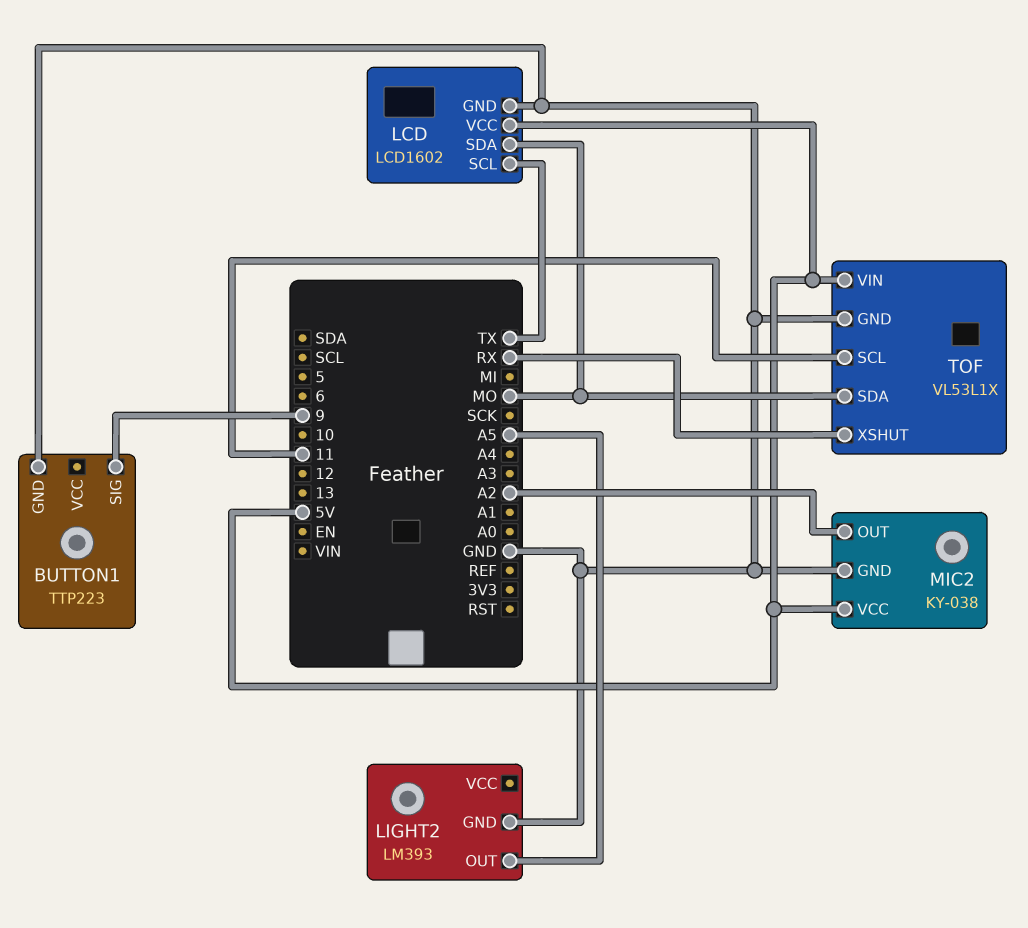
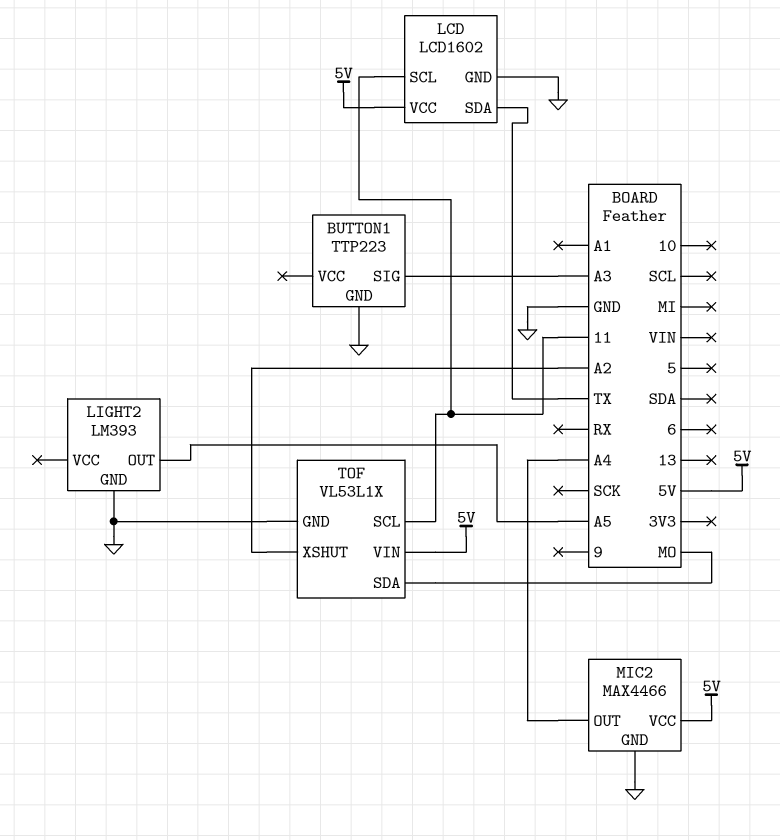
BUTTON1 pin SIG: 9 -> A3
LCD pin SCL: TX -> 11
LCD pin SDA: MO -> TX
MIC2: KY-038 -> MAX4466
MIC2 pin OUT: A2 -> A4
TOF pin XSHUT: RX -> A2

